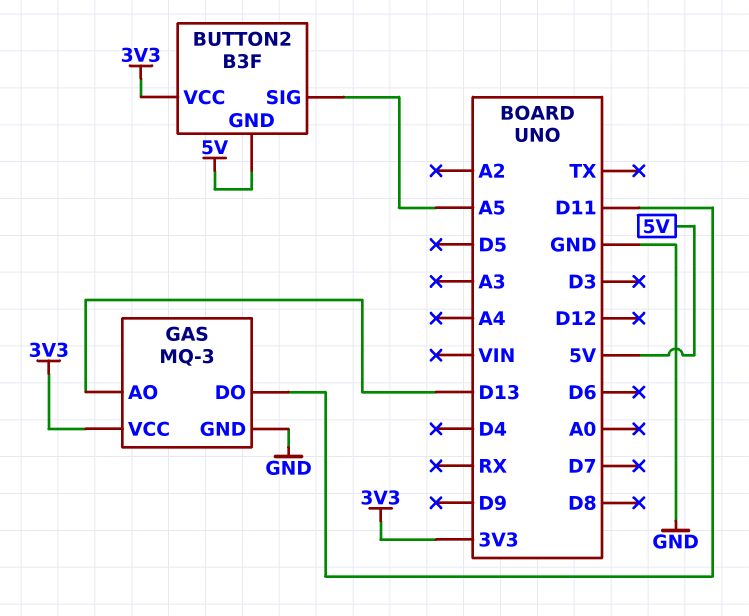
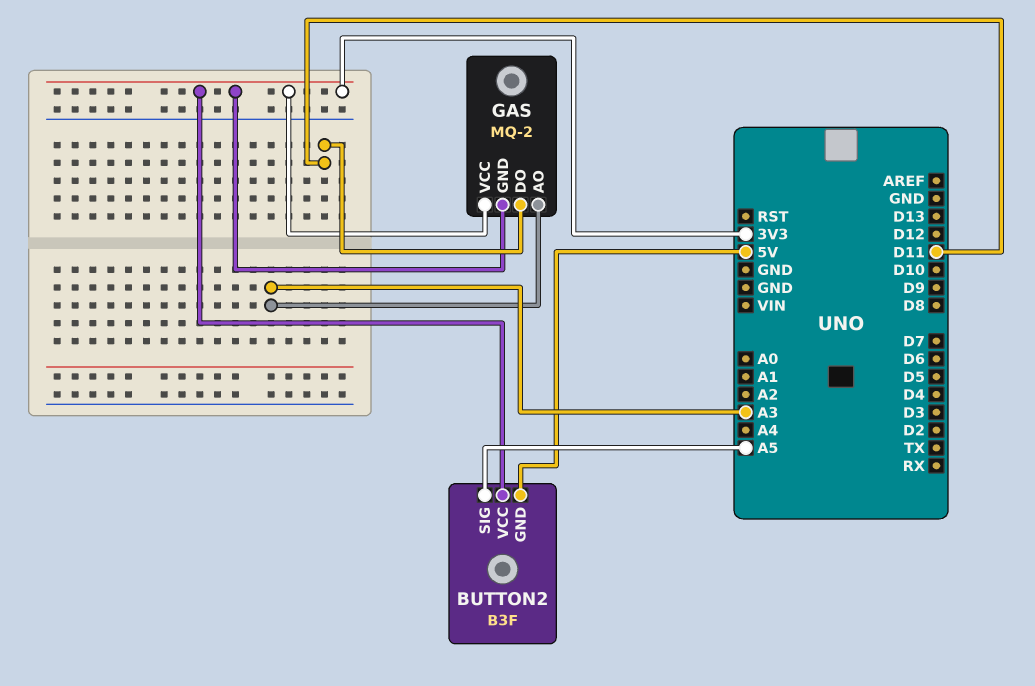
GAS: MQ-3 -> MQ-2
GAS pin AO: D13 -> A3
GAS pin GND: GND -> 3V3

